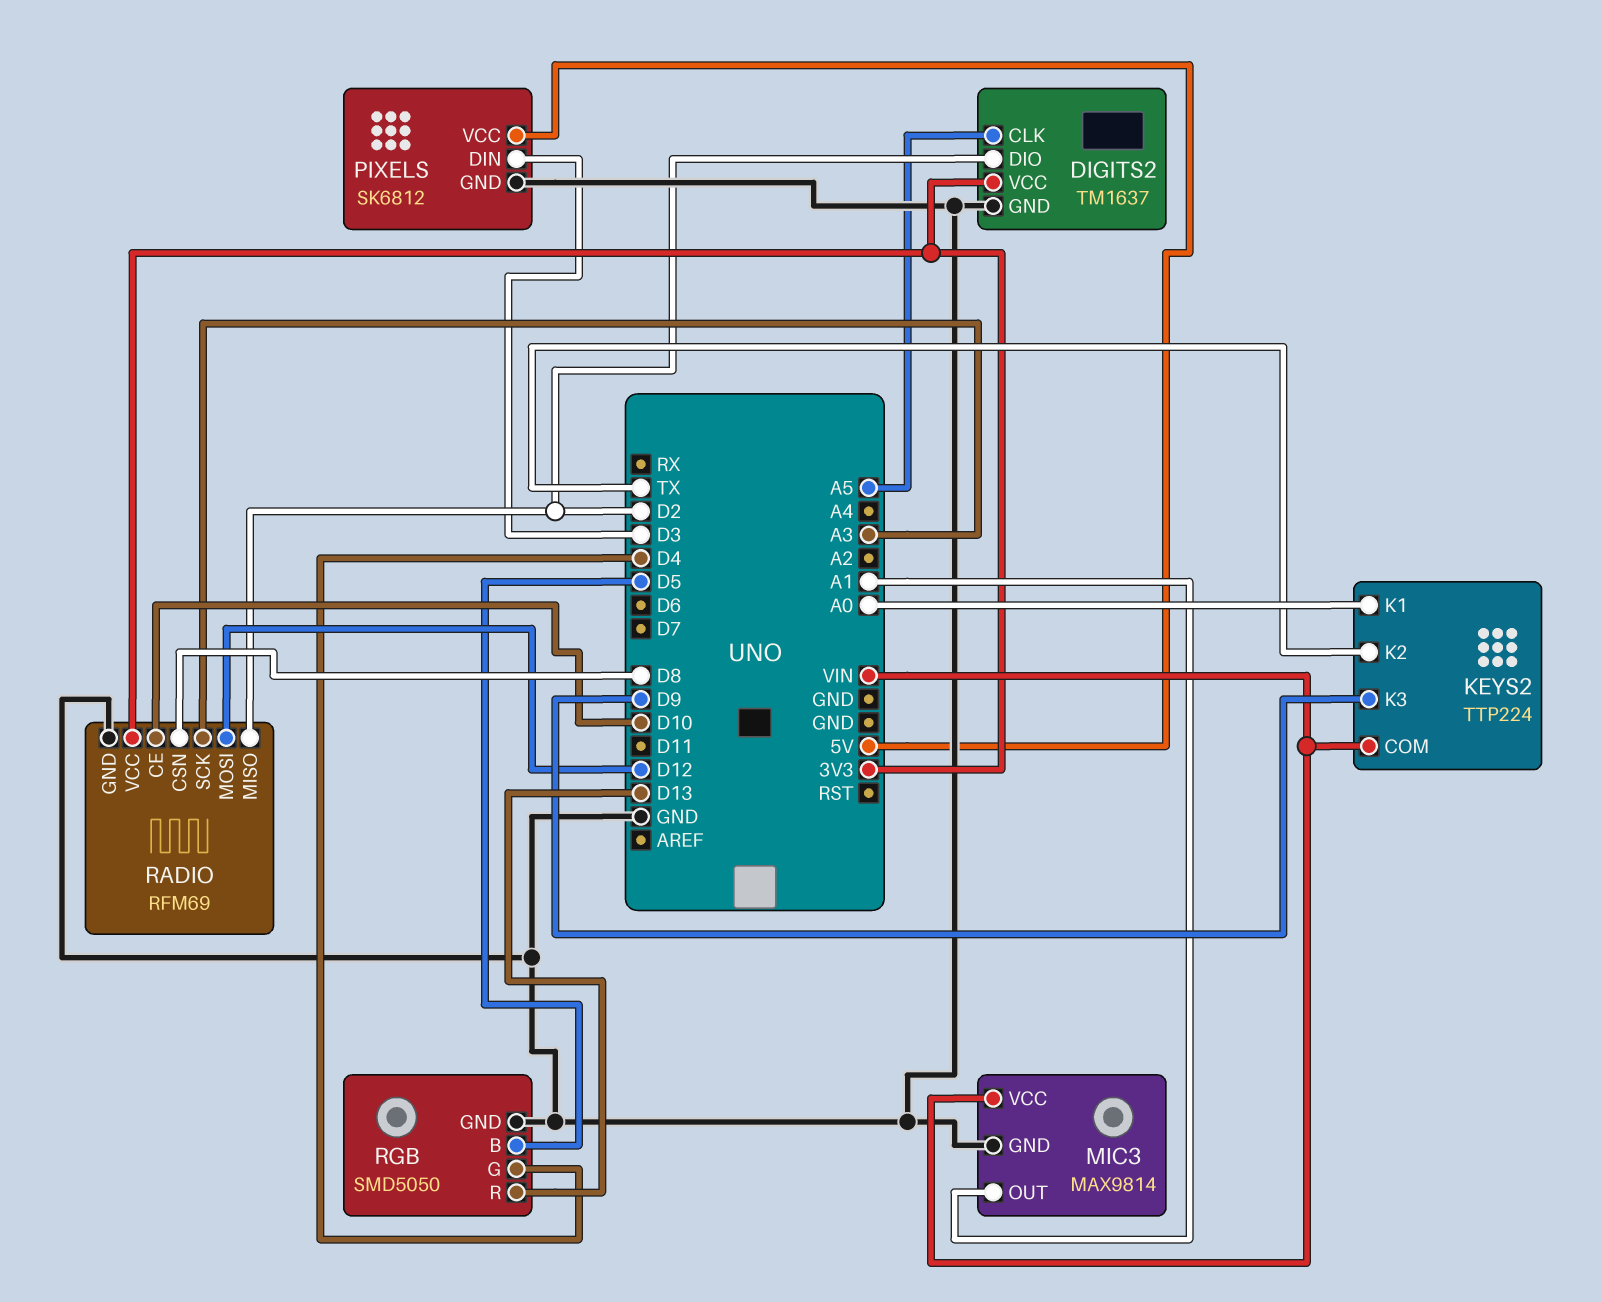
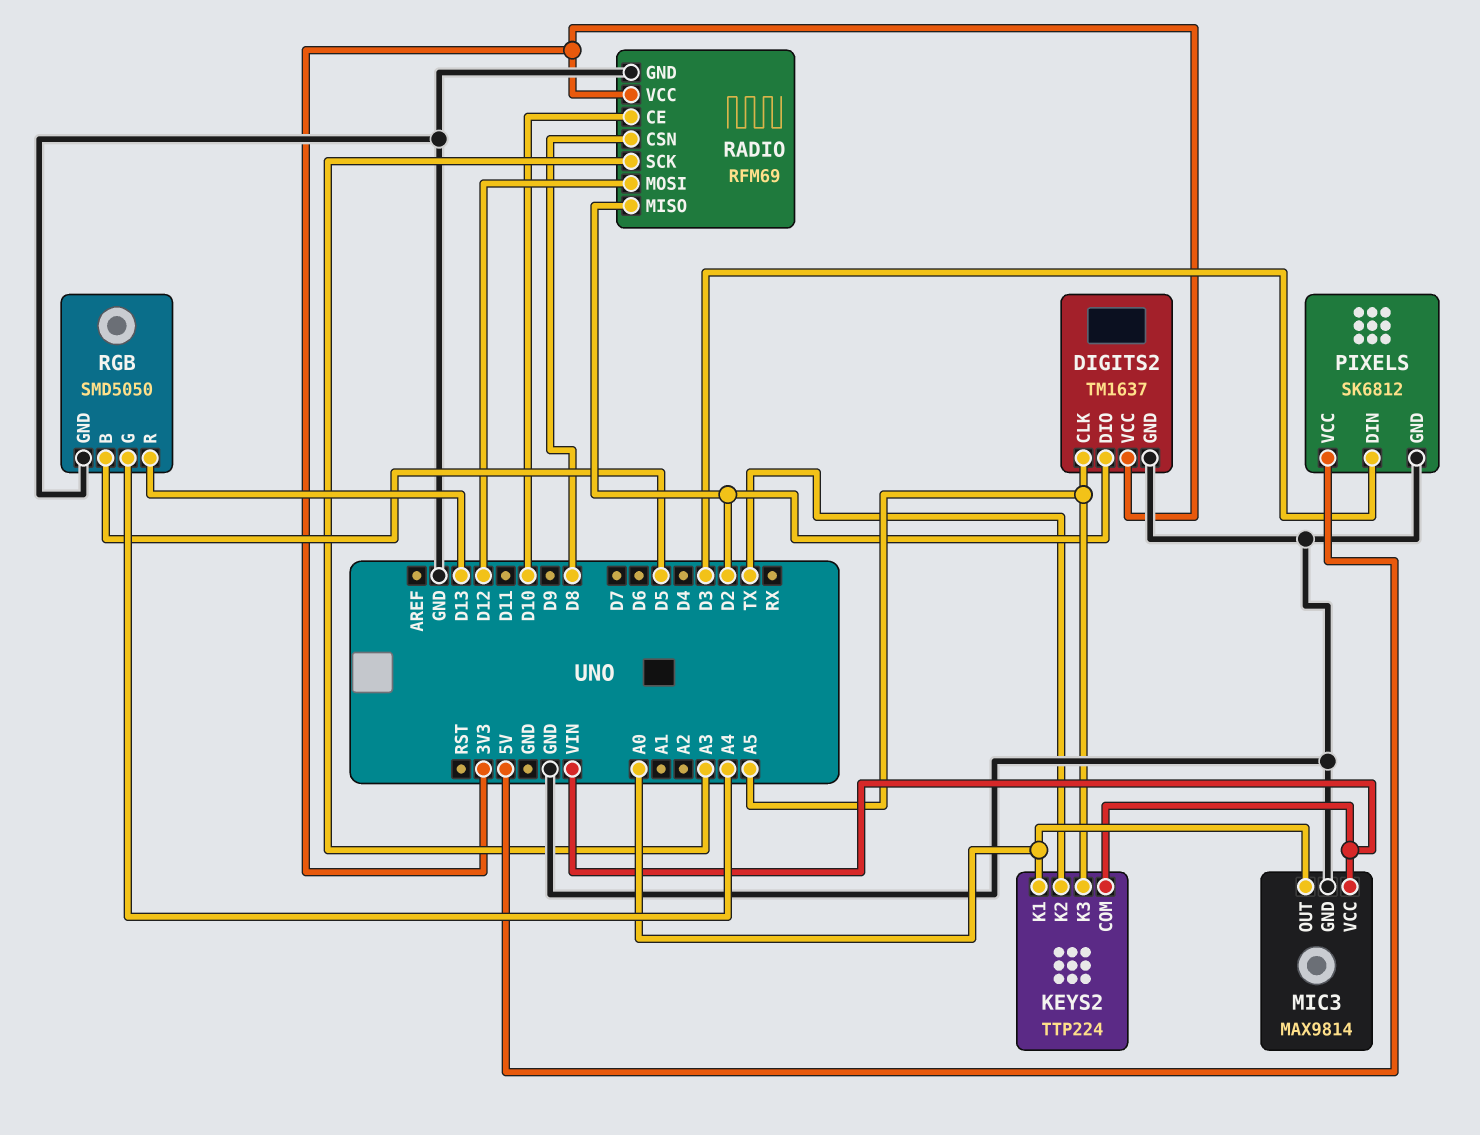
KEYS2 pin K3: D9 -> A5
MIC3 pin OUT: A1 -> A0
RGB pin G: D4 -> A4

